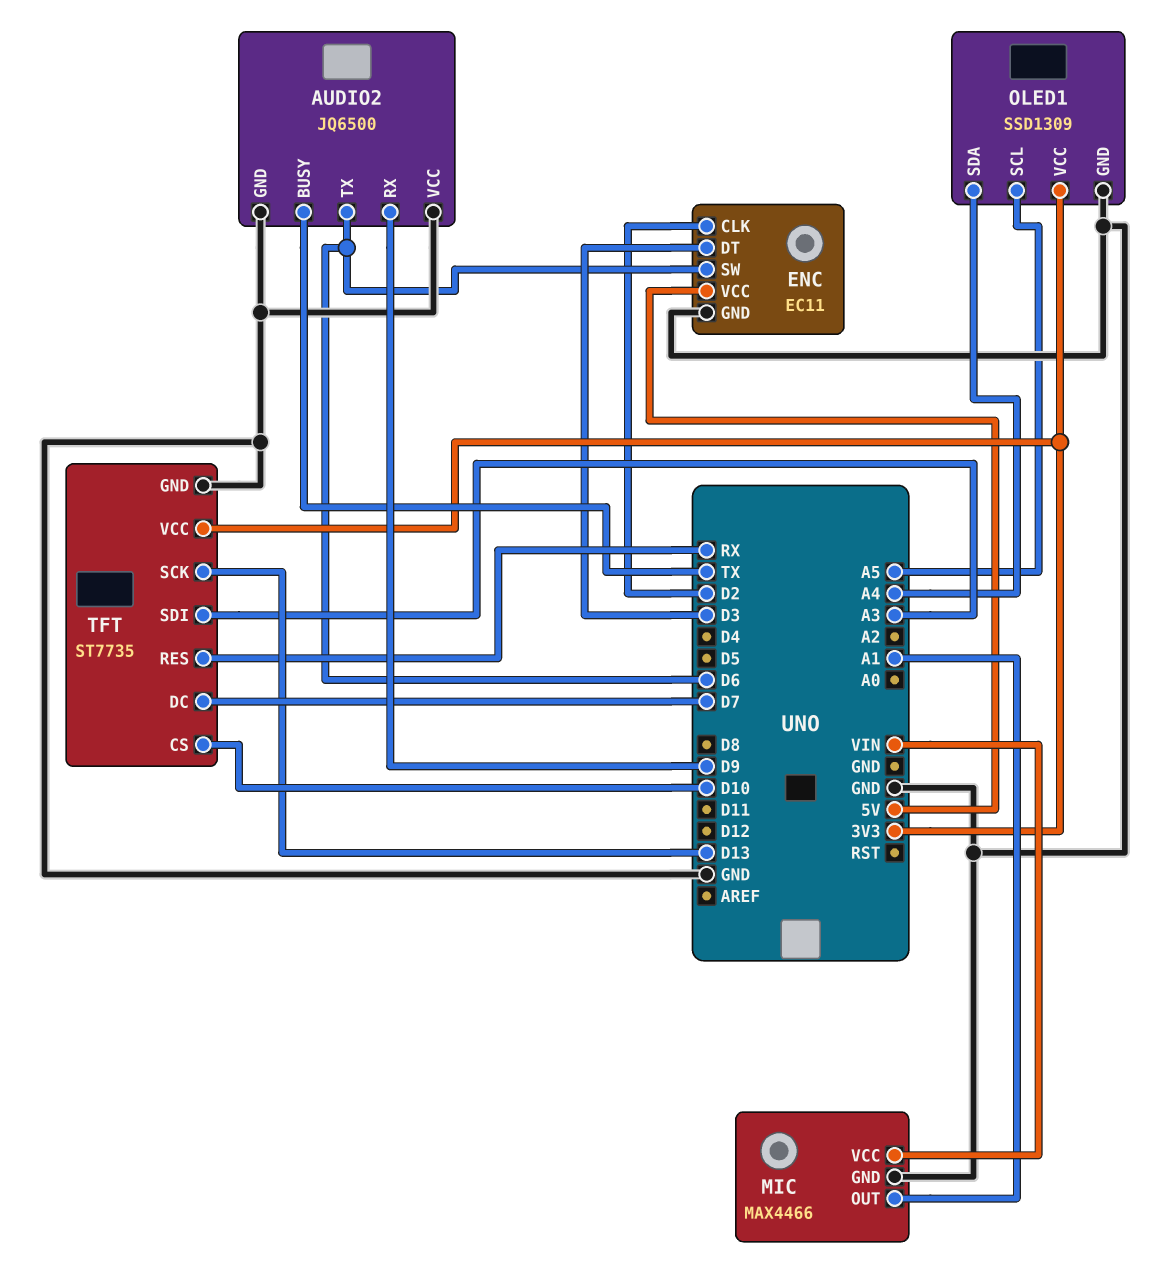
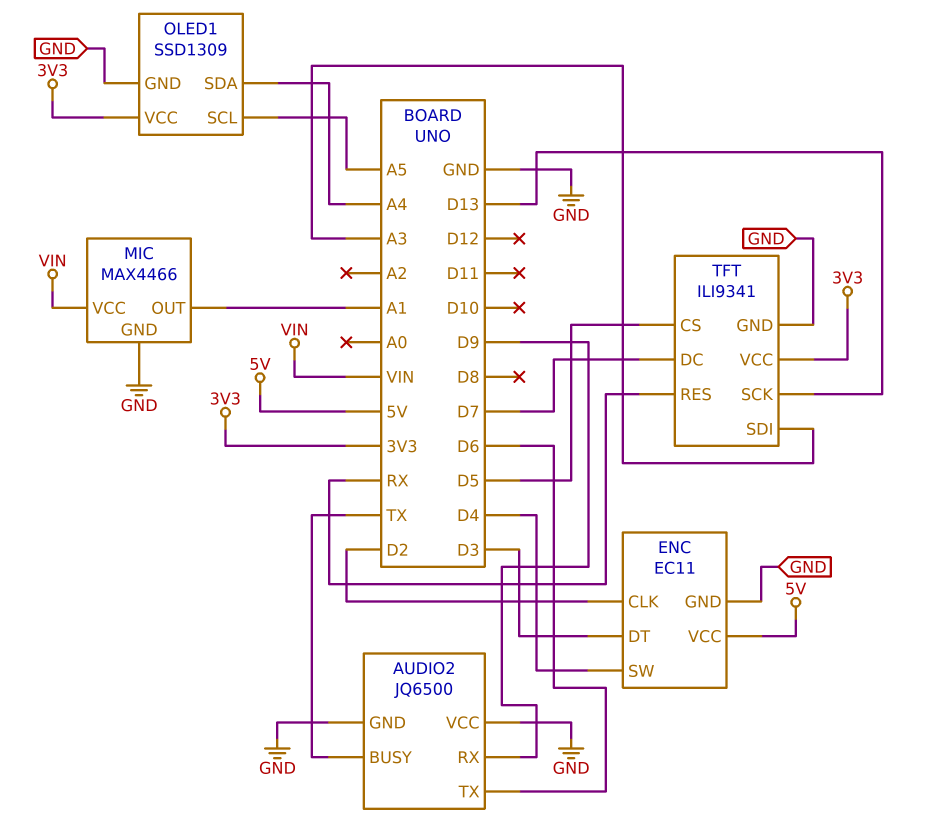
ENC pin SW: D6 -> D4
TFT: ST7735 -> ILI9341
TFT pin CS: D10 -> D5

